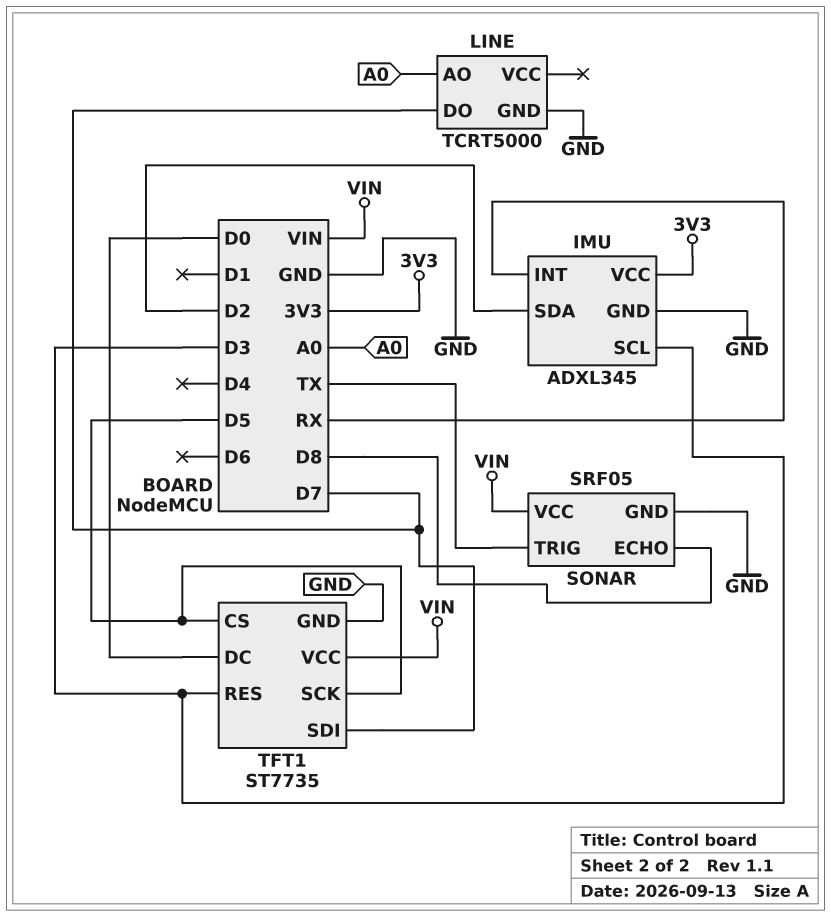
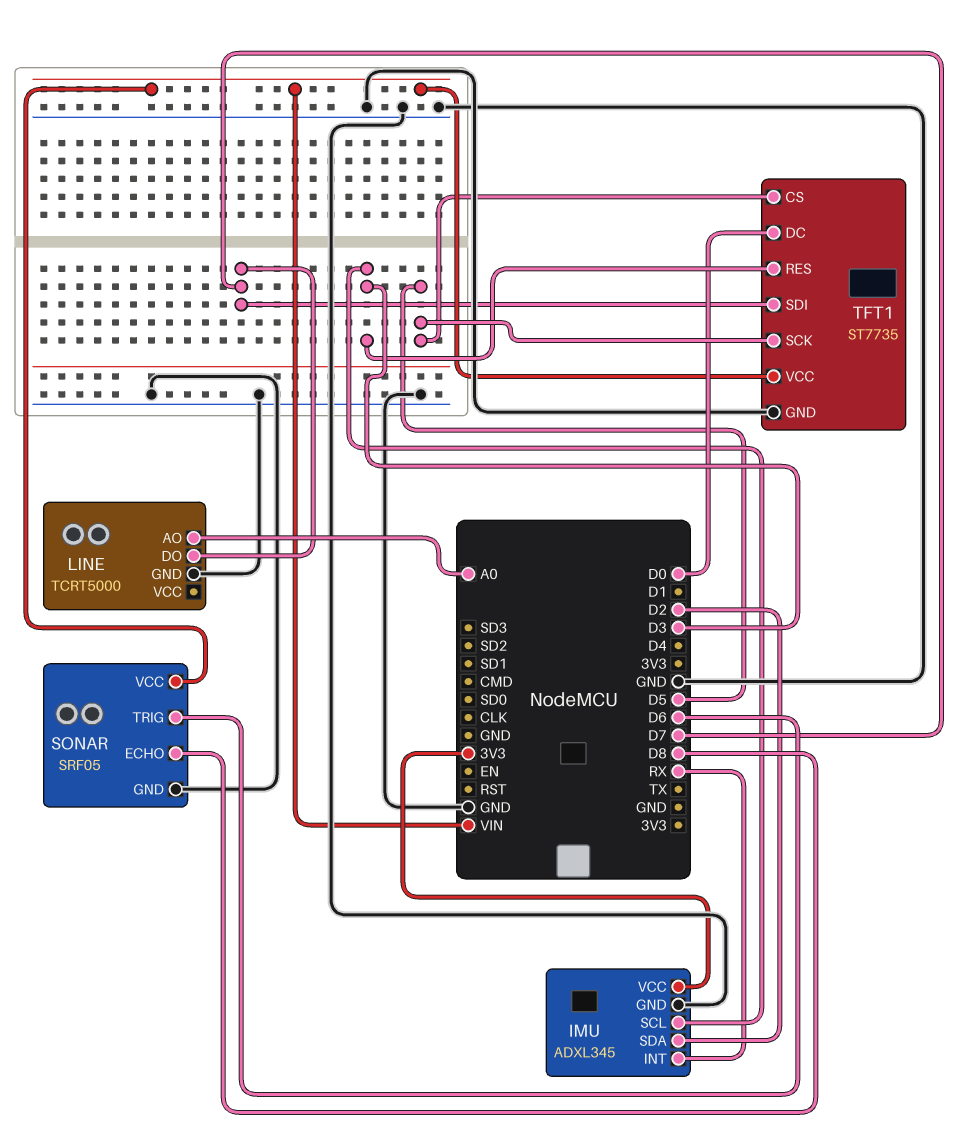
SONAR pin TRIG: TX -> D6

